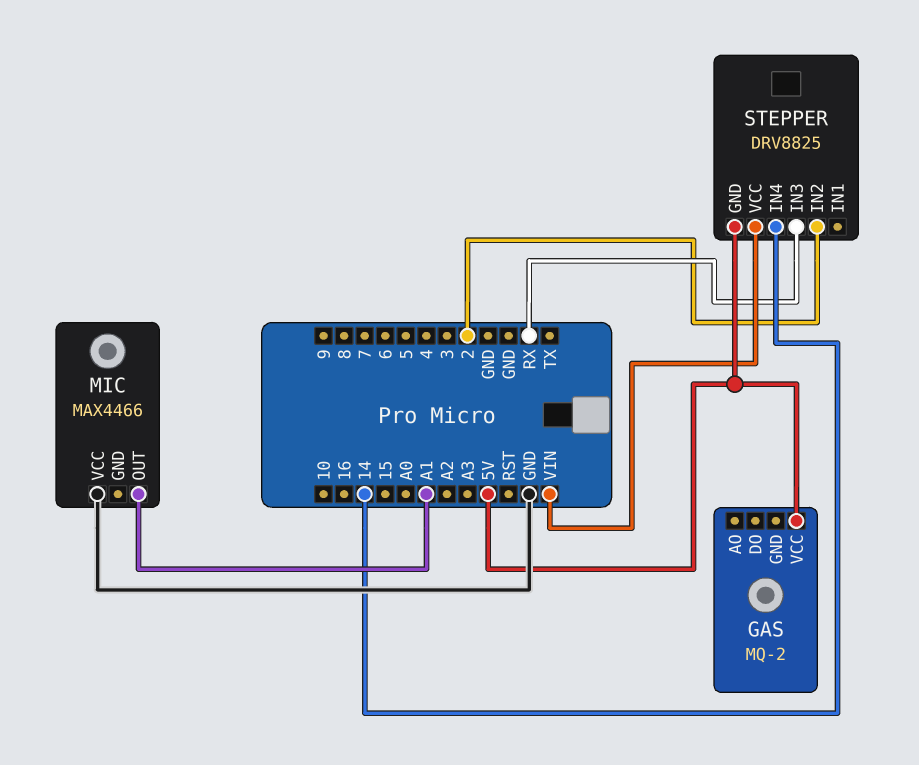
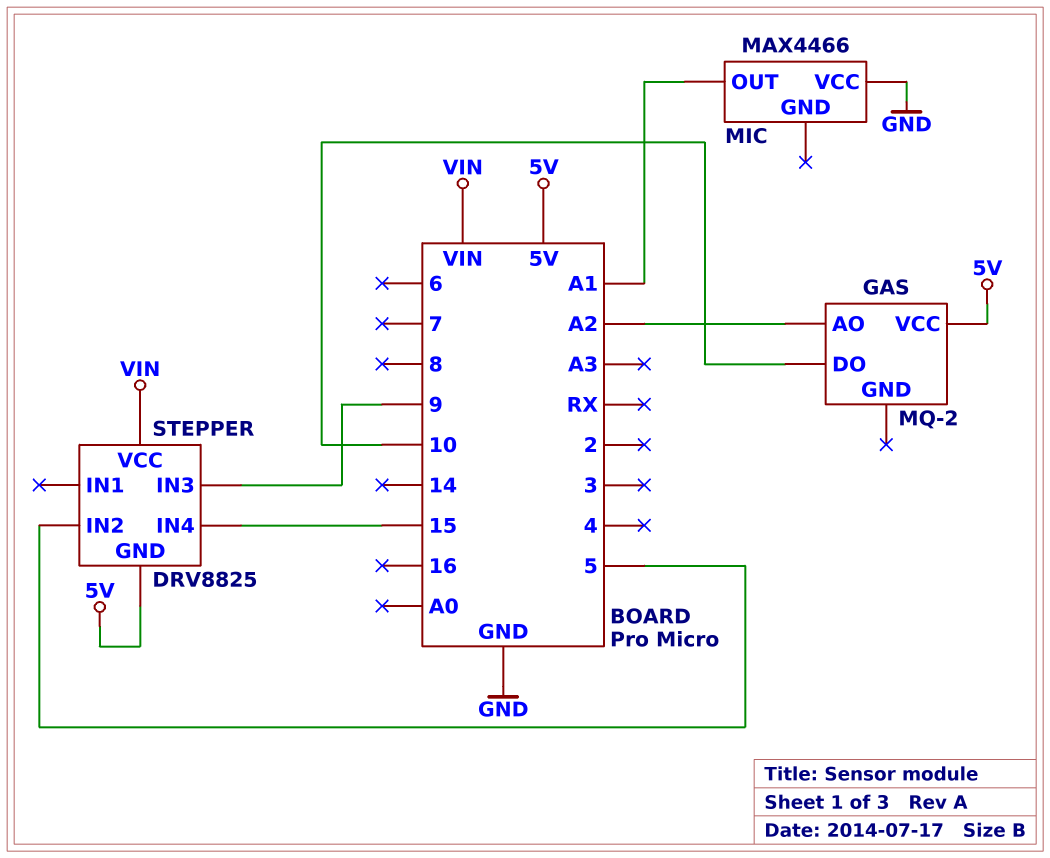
GAS pin AO: none -> A2
GAS pin DO: none -> 10
STEPPER pin IN2: 2 -> 5
STEPPER pin IN3: RX -> 9
STEPPER pin IN4: 14 -> 15

